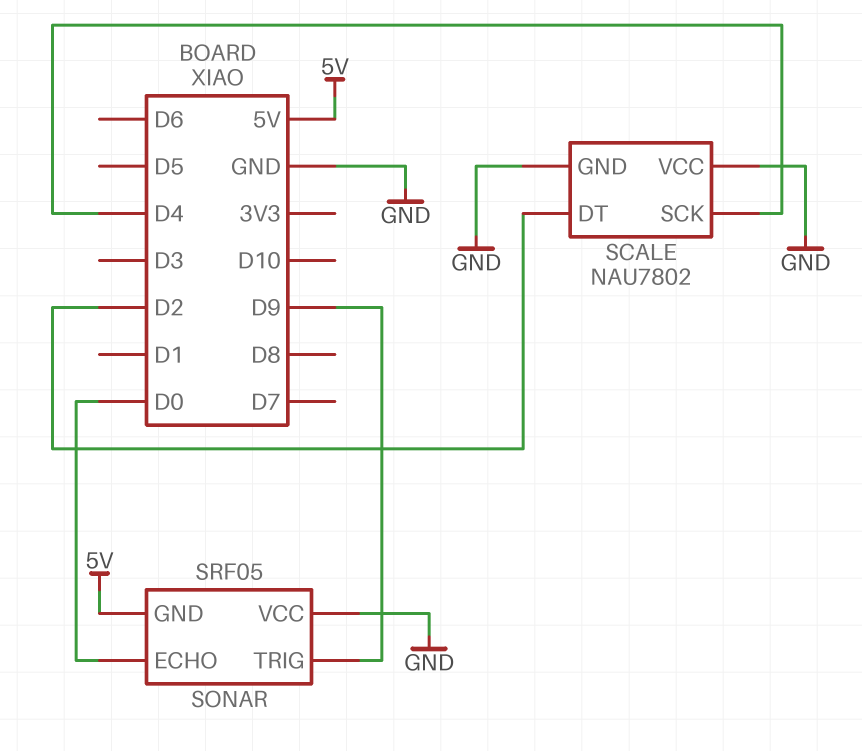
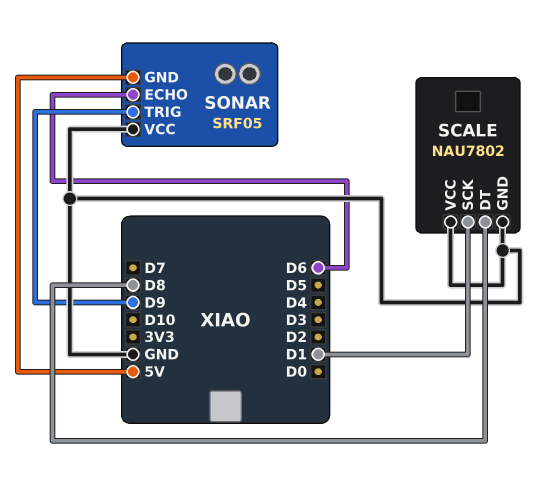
SCALE pin DT: D2 -> D8
SCALE pin SCK: D4 -> D1
SONAR pin ECHO: D0 -> D6

